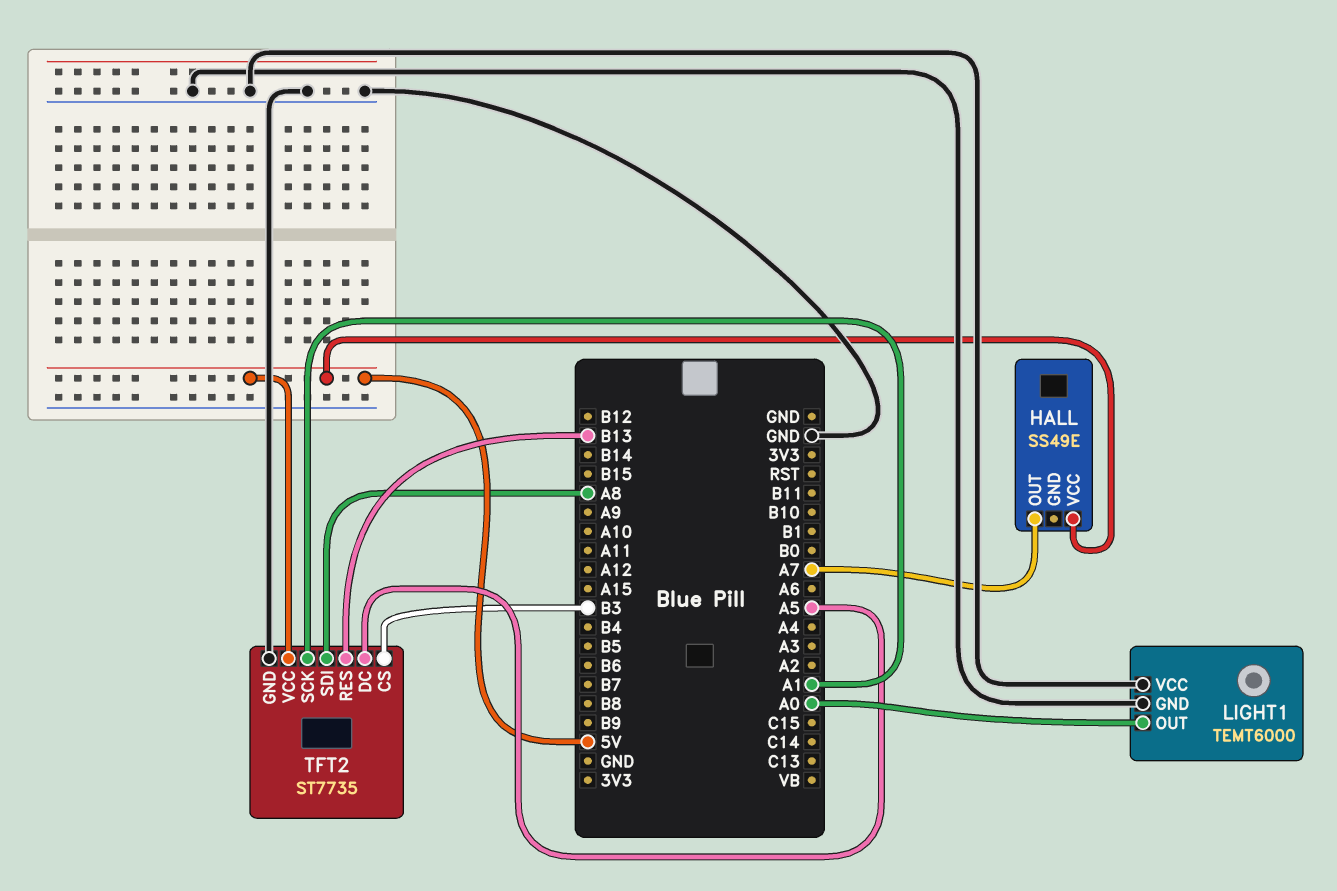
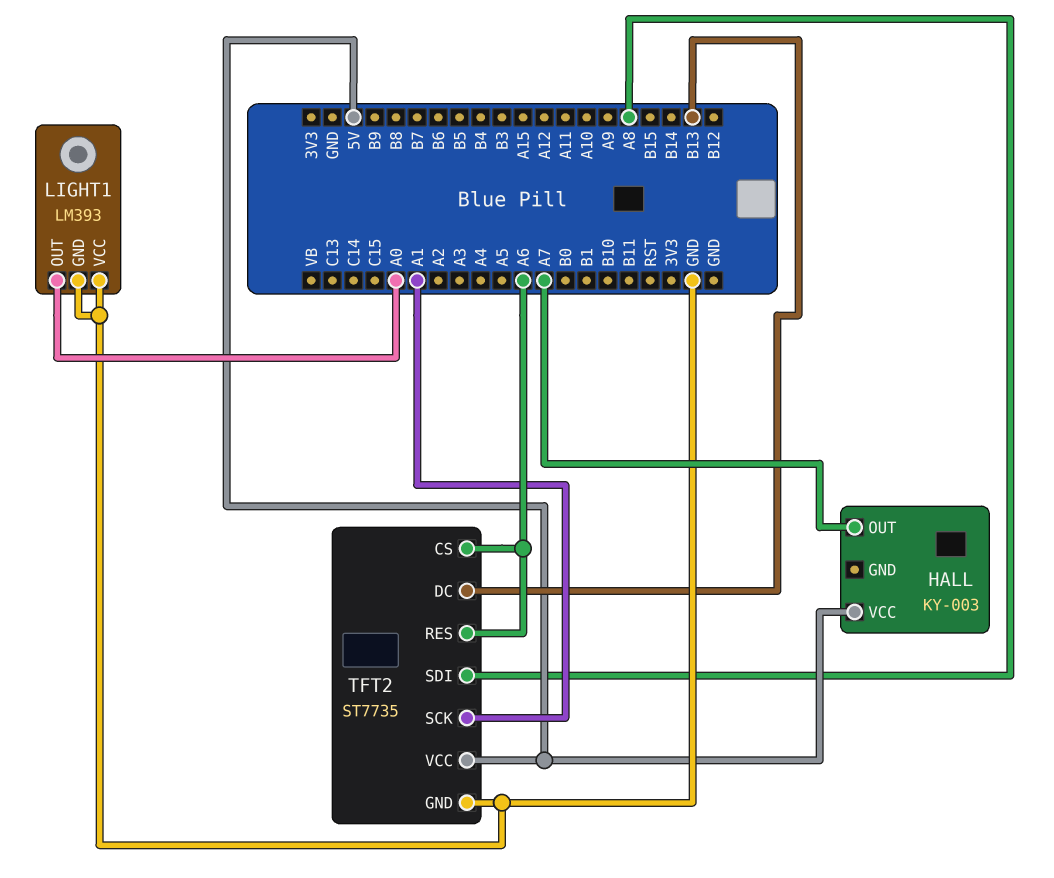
HALL: SS49E -> KY-003
LIGHT1: TEMT6000 -> LM393
TFT2 pin CS: B3 -> A6
TFT2 pin DC: A5 -> B13
TFT2 pin RES: B13 -> A6

